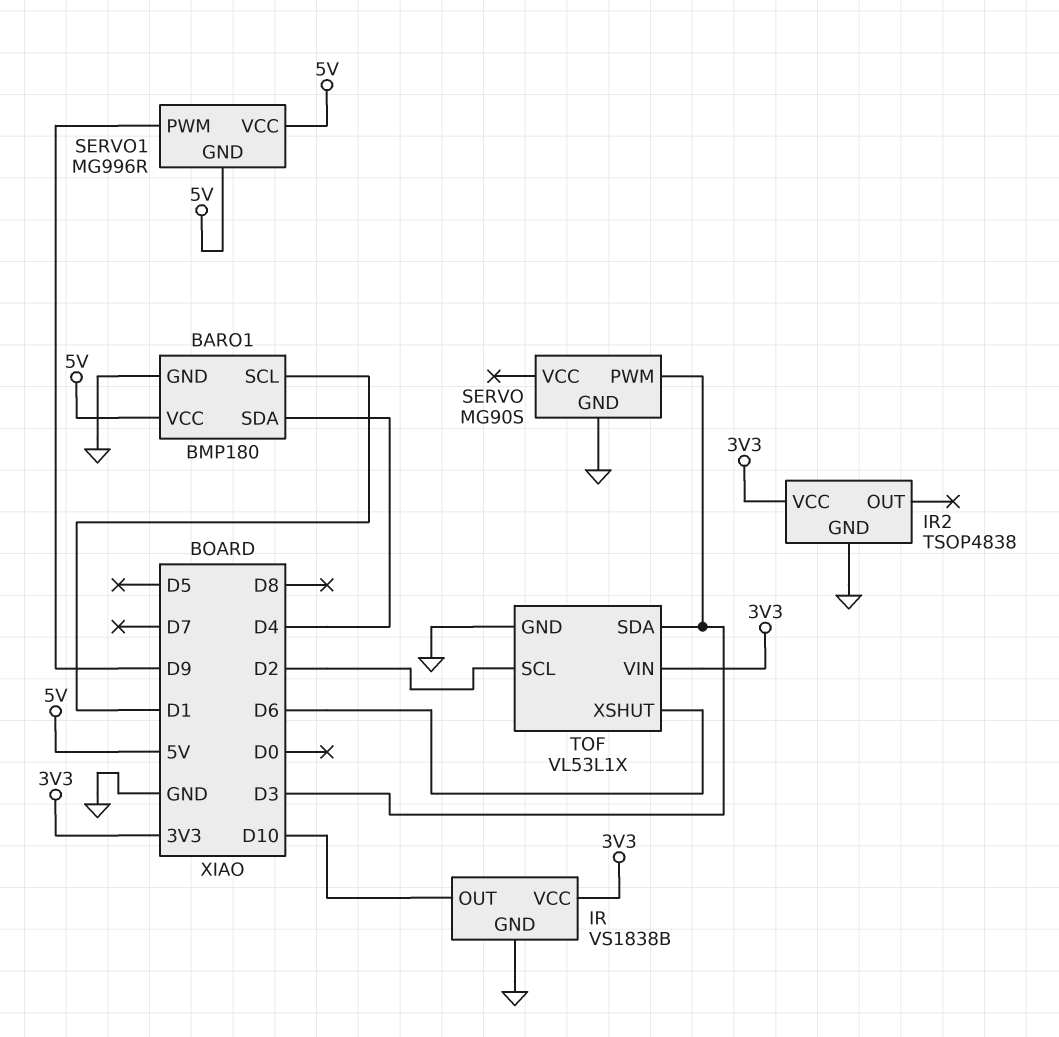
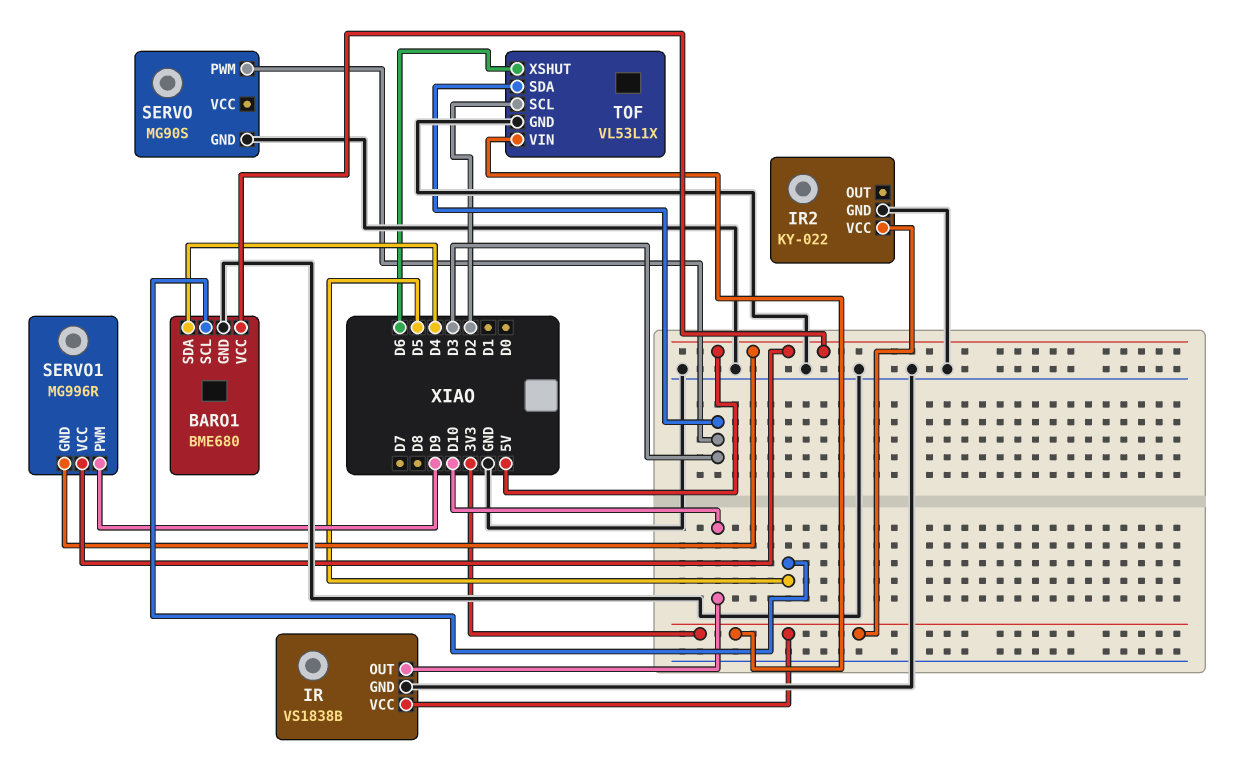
BARO1: BMP180 -> BME680
BARO1 pin SCL: D1 -> D5
IR2: TSOP4838 -> KY-022

